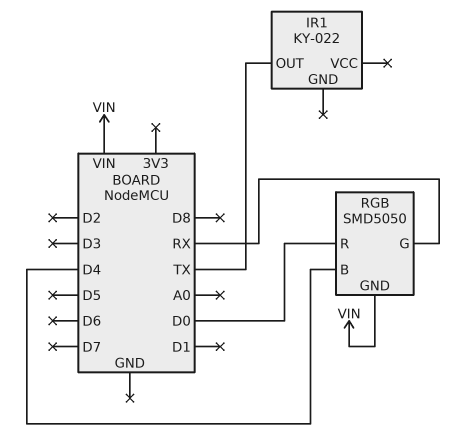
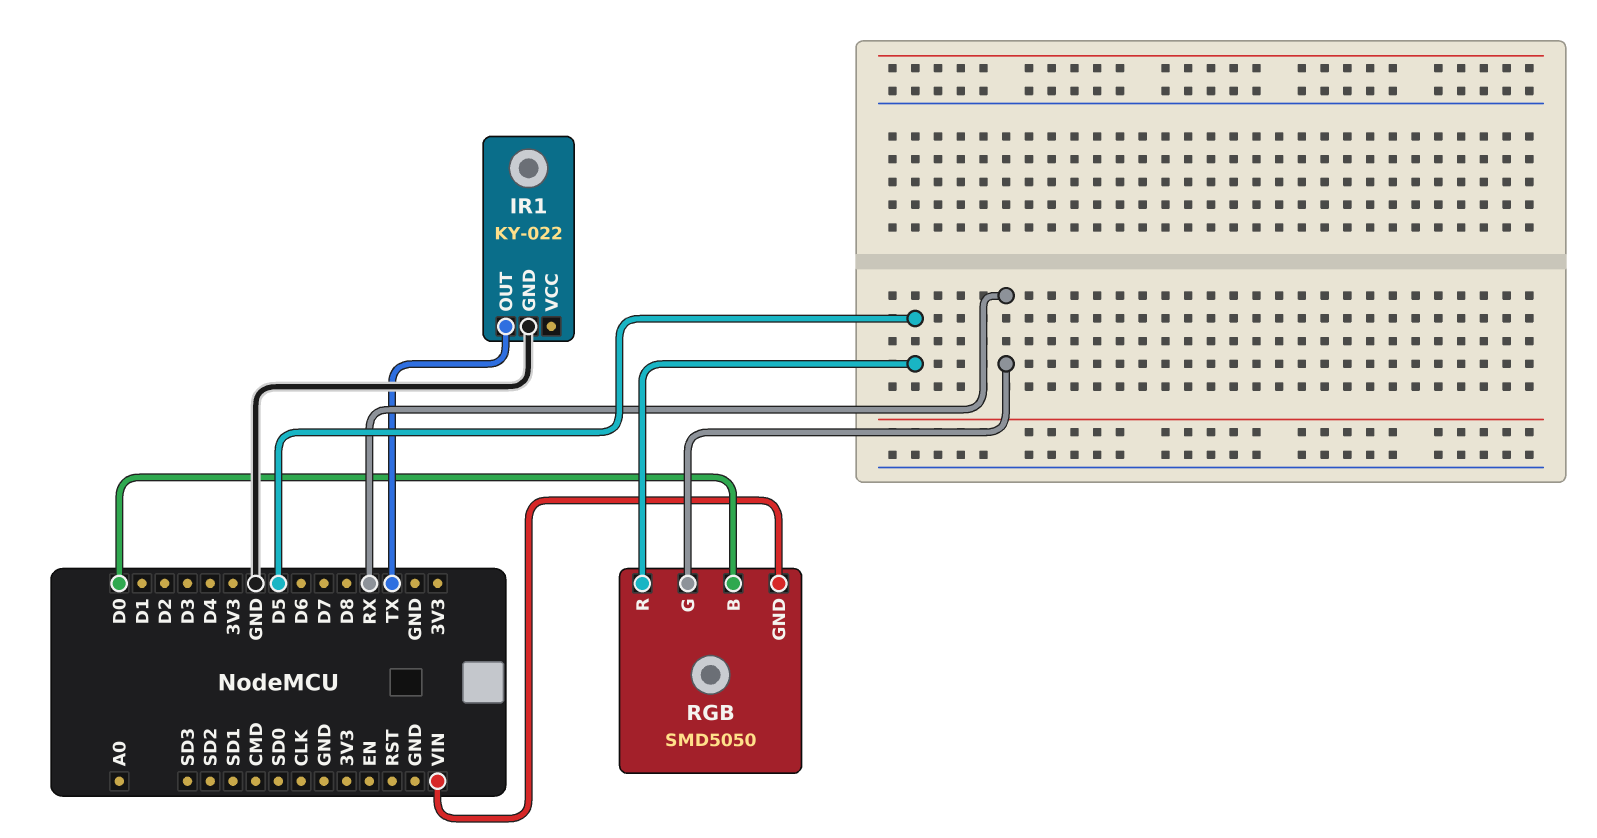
IR1 pin GND: none -> GND
RGB pin B: D4 -> D0
RGB pin R: D0 -> D5

